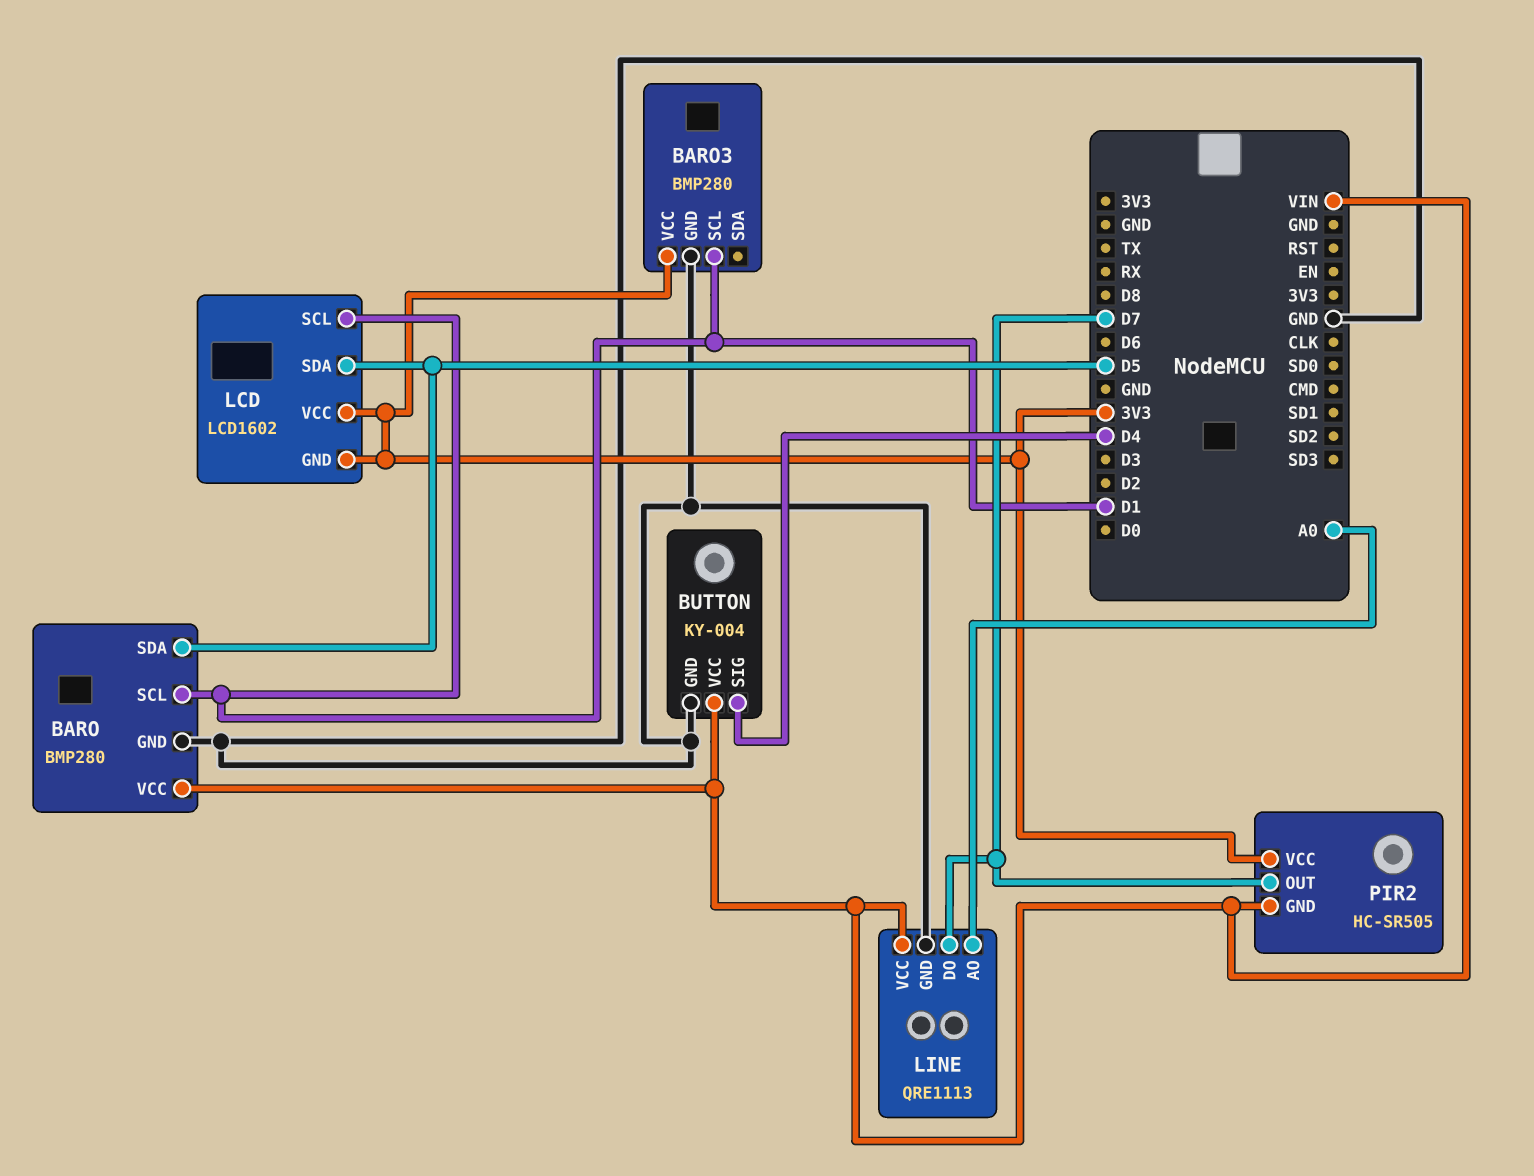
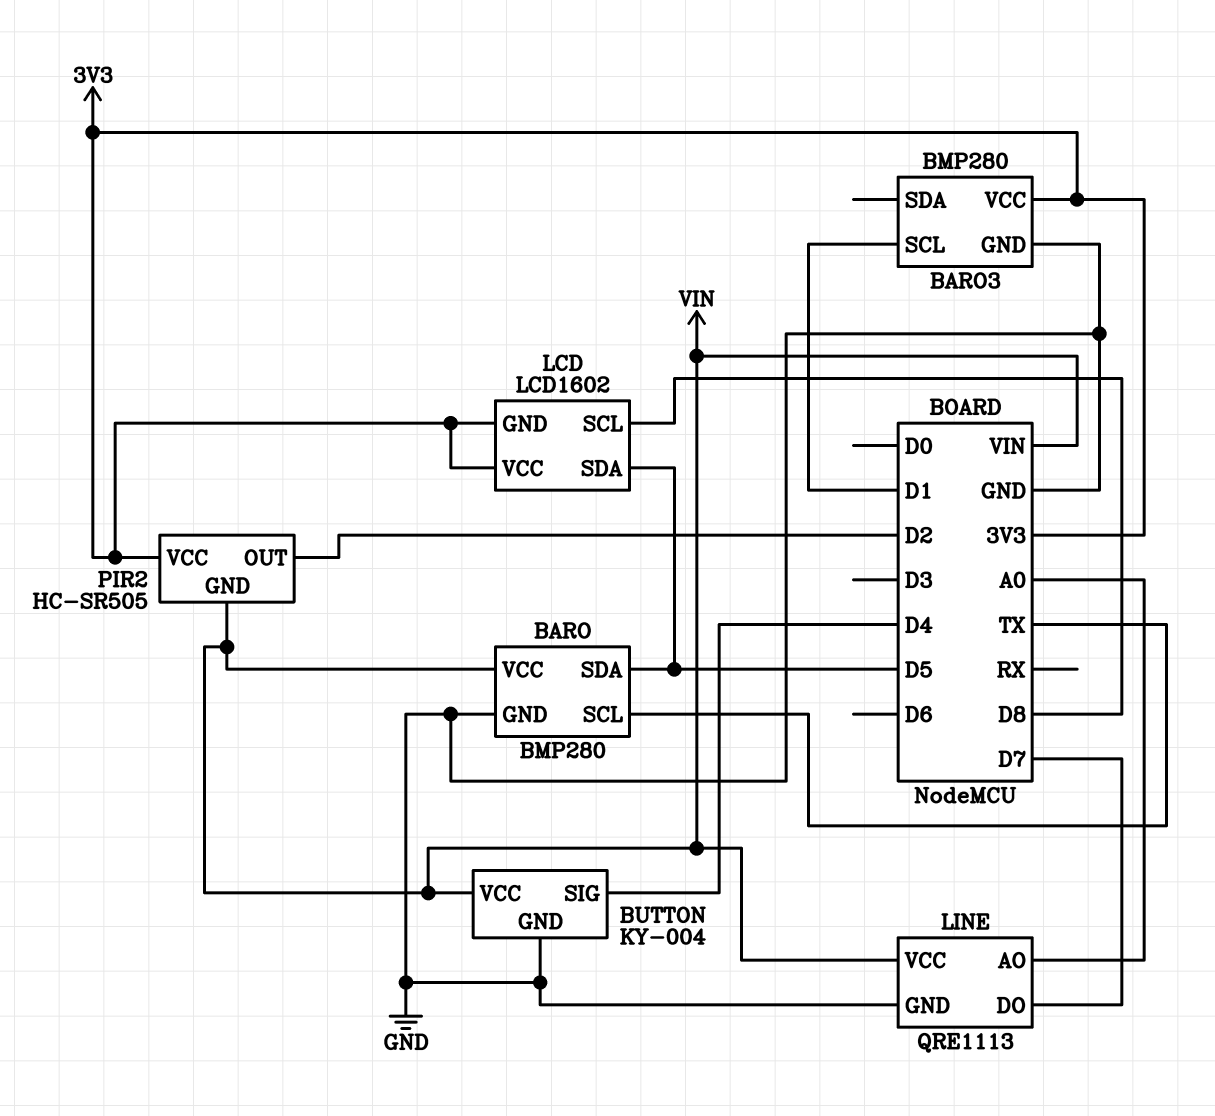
BARO pin SCL: D1 -> TX
LCD pin SCL: D1 -> D8
PIR2 pin OUT: D7 -> D2

